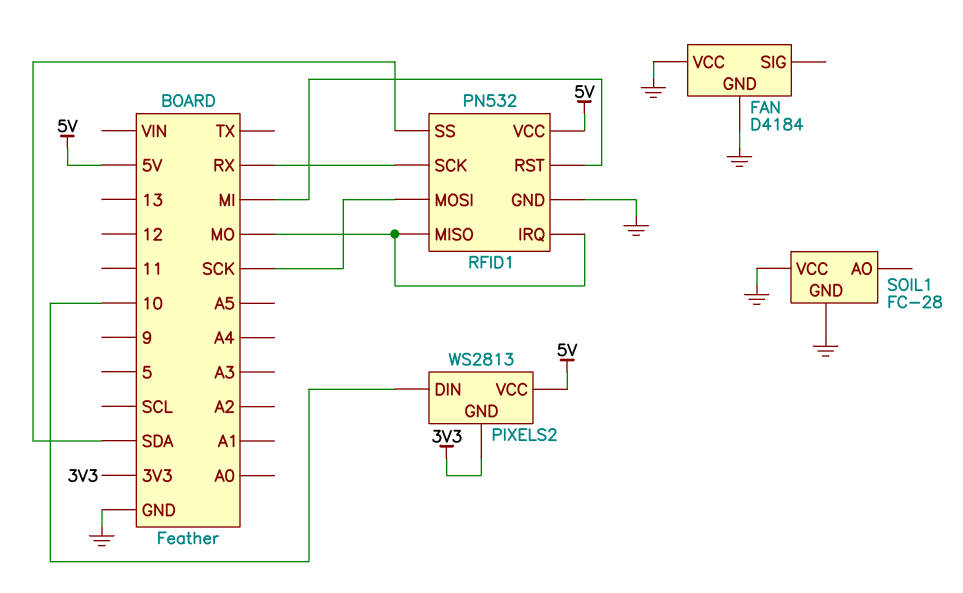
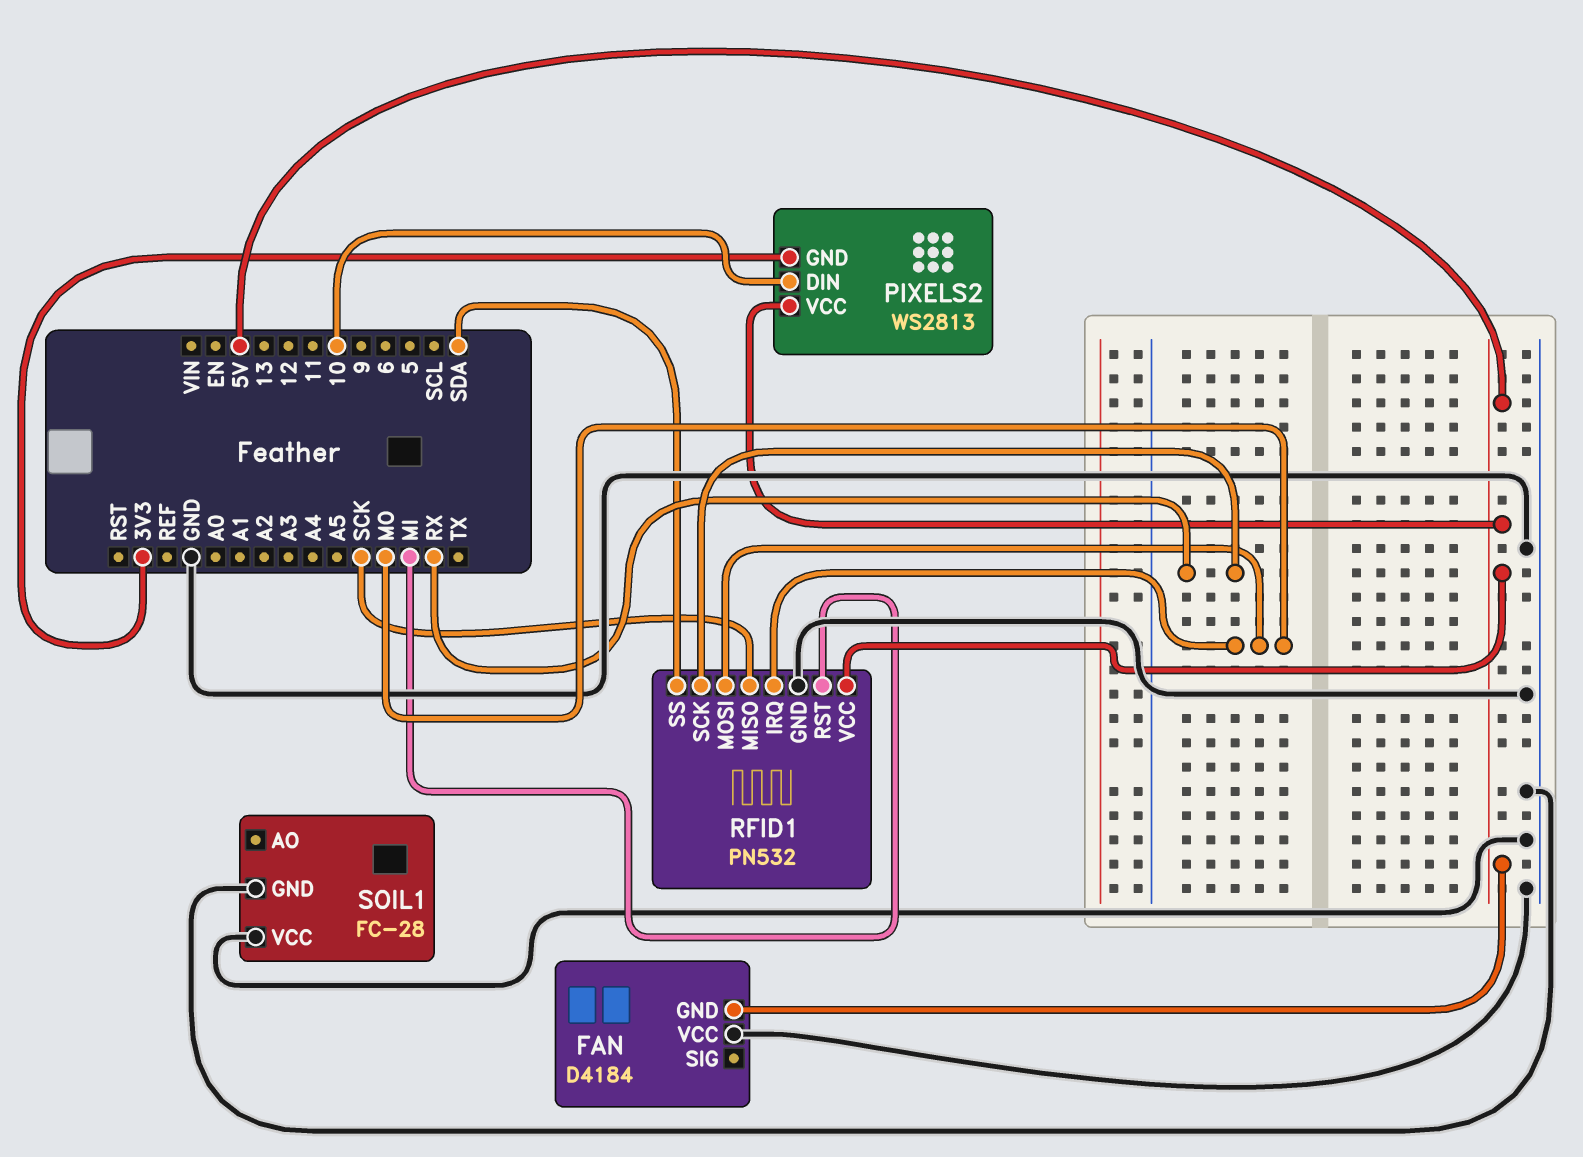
FAN pin GND: GND -> 5V
RFID1 pin MISO: MO -> SCK
RFID1 pin MOSI: SCK -> MO

